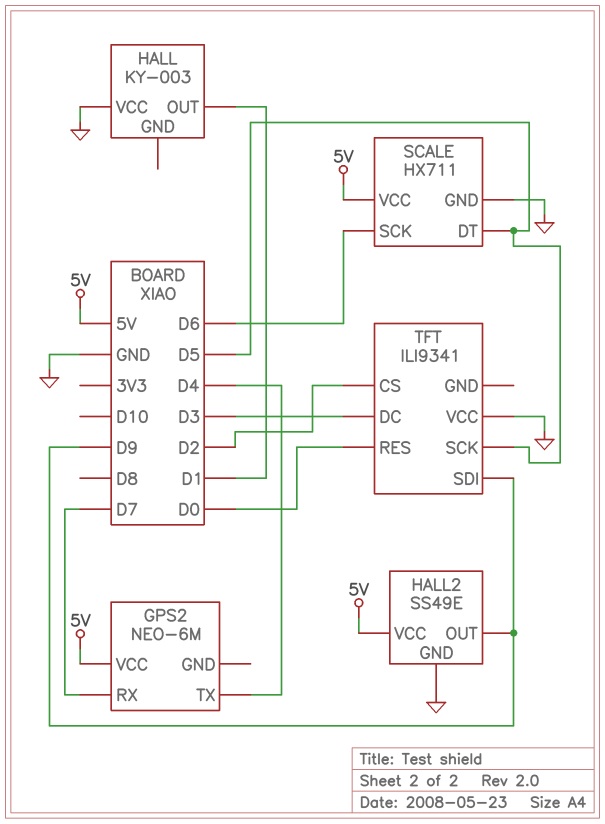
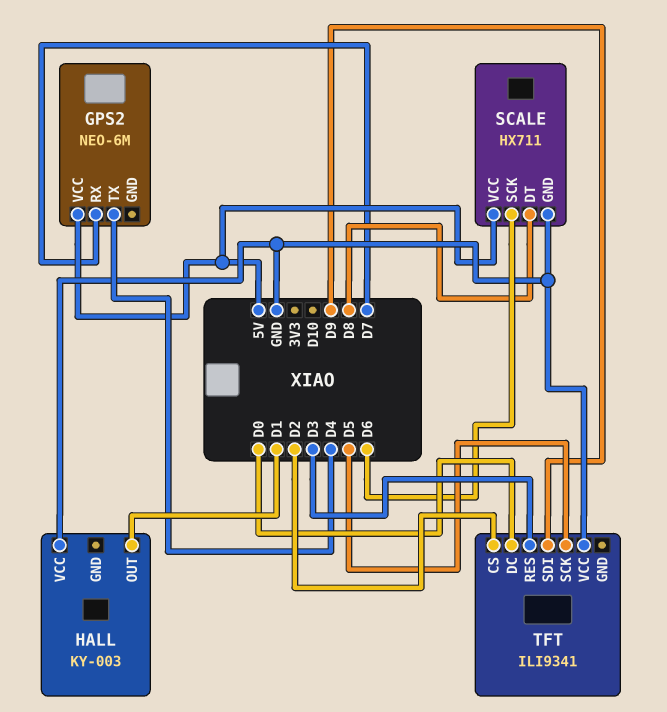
HALL2: SS49E -> none
HALL2 pin GND: GND -> none
HALL2 pin OUT: D9 -> none
HALL2 pin VCC: 5V -> none
SCALE pin DT: D5 -> D8
TFT pin DC: D3 -> D0
TFT pin RES: D0 -> D3

